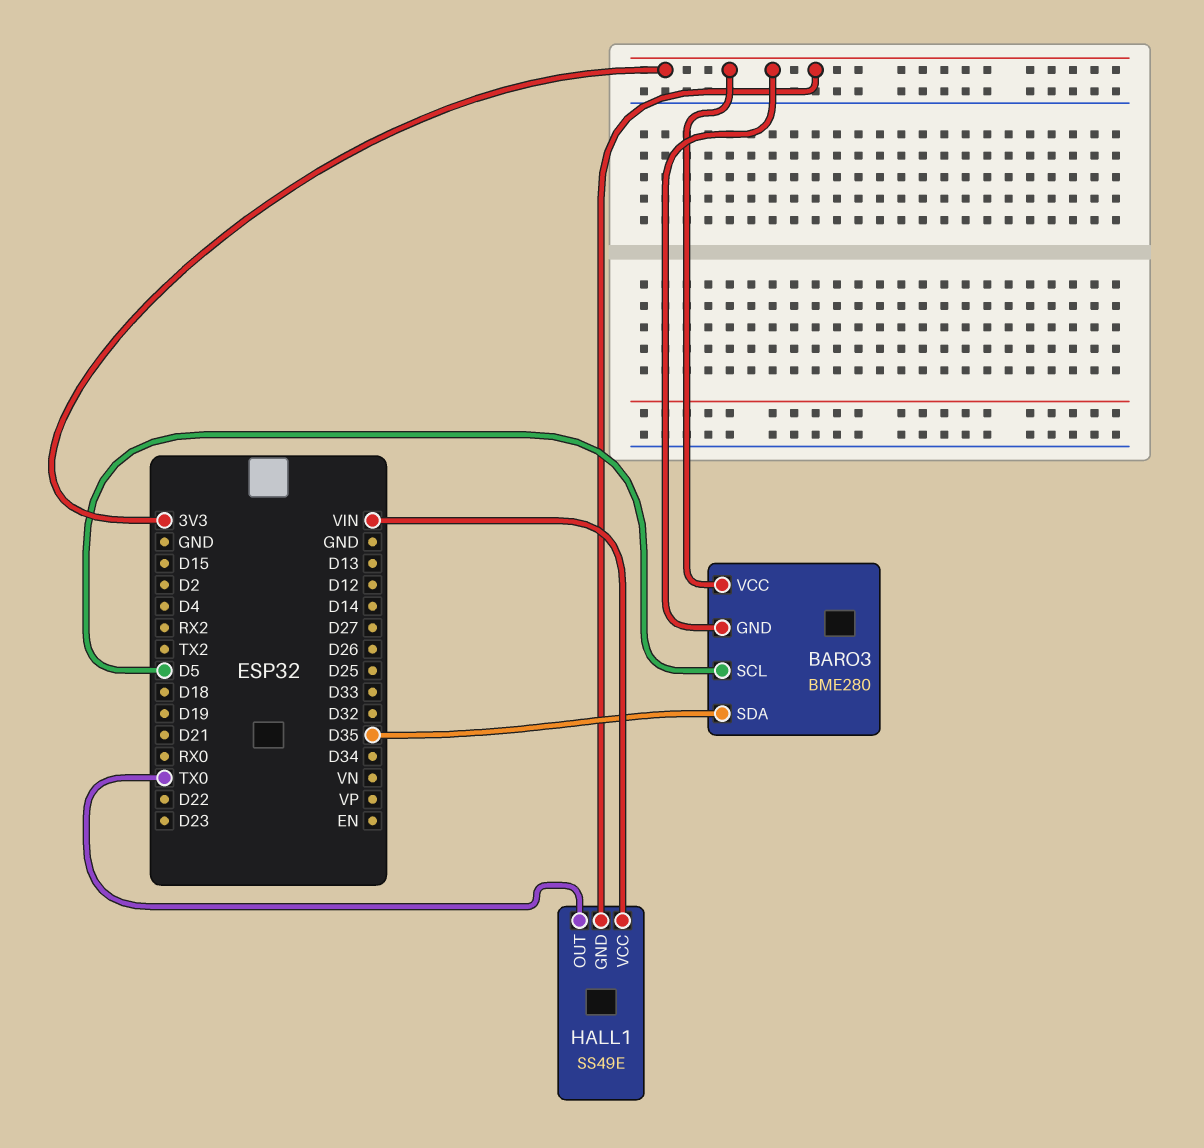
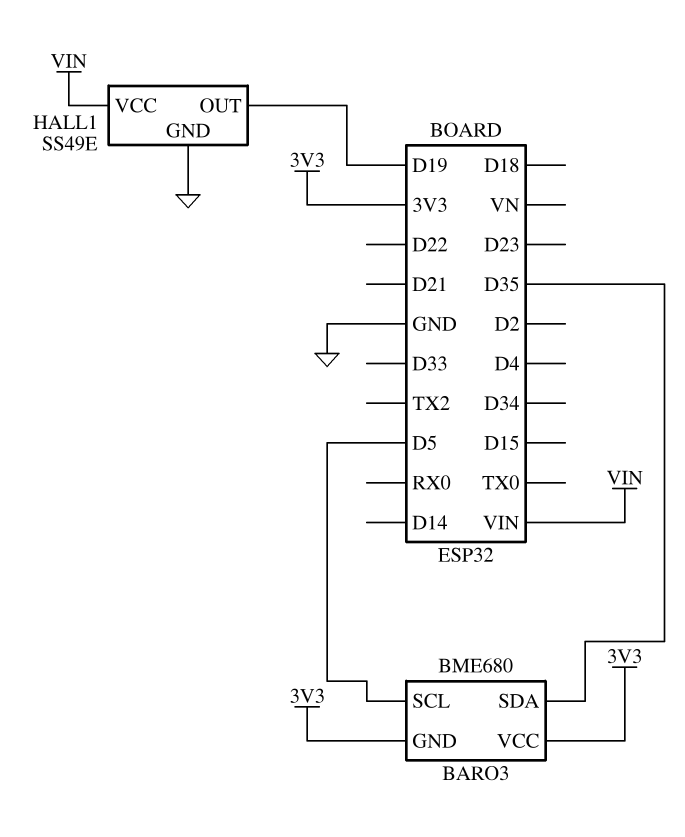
BARO3: BME280 -> BME680
HALL1 pin GND: 3V3 -> GND
HALL1 pin OUT: TX0 -> D19

